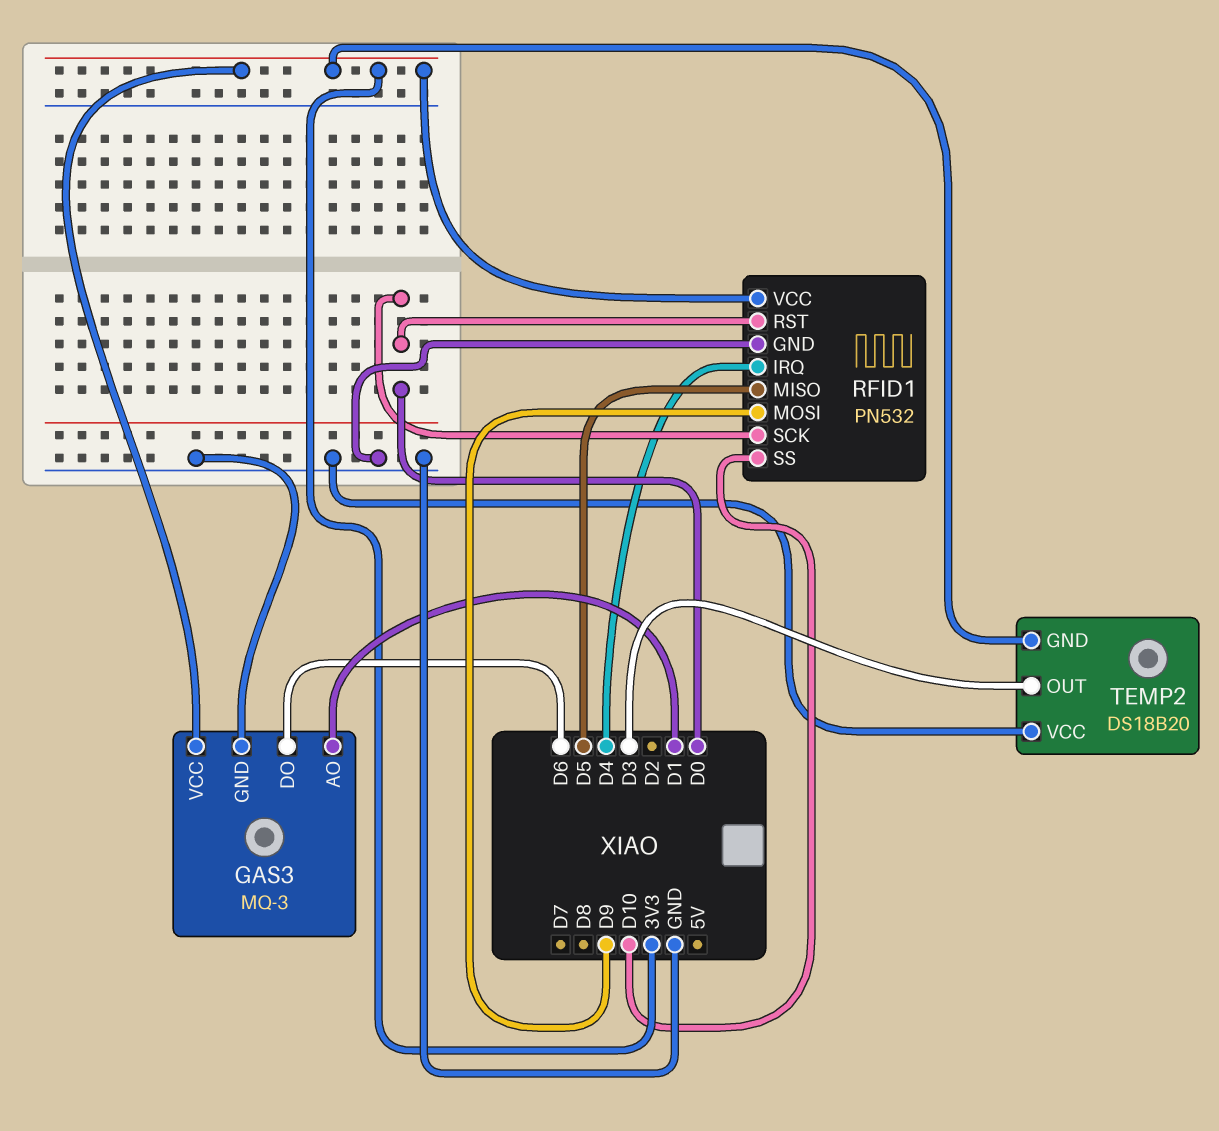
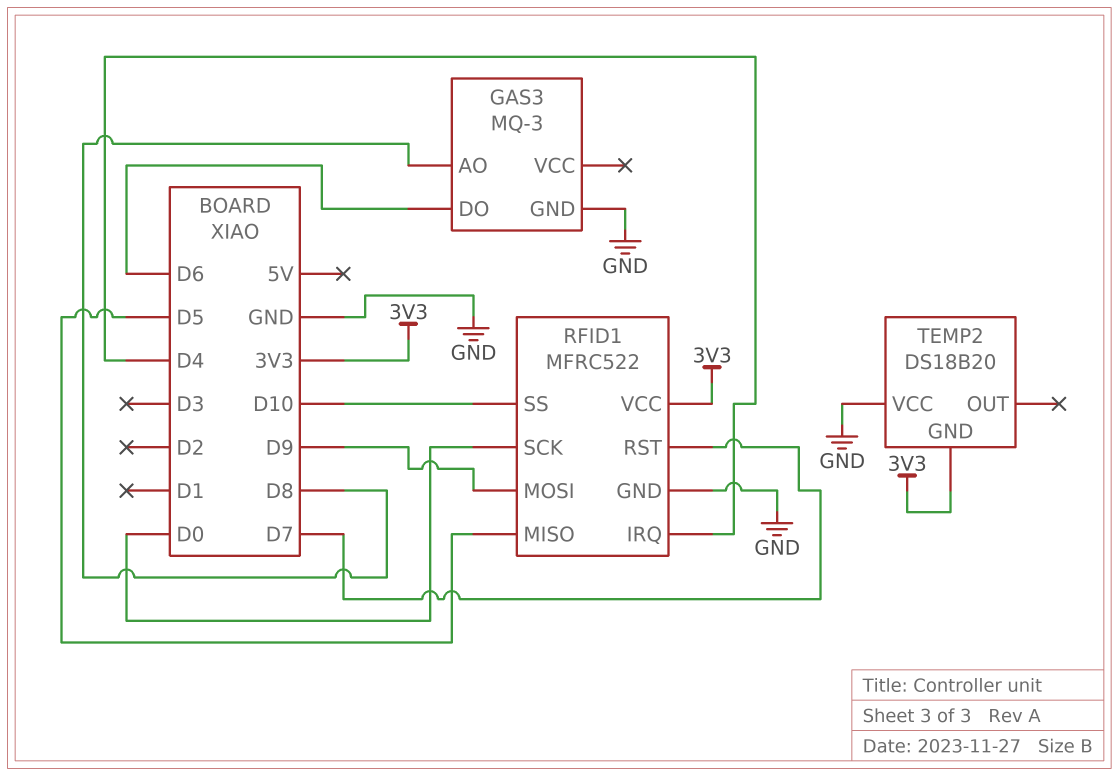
GAS3 pin AO: D1 -> D8
GAS3 pin VCC: 3V3 -> none
RFID1: PN532 -> MFRC522
RFID1 pin RST: D0 -> D7
TEMP2 pin OUT: D3 -> none

